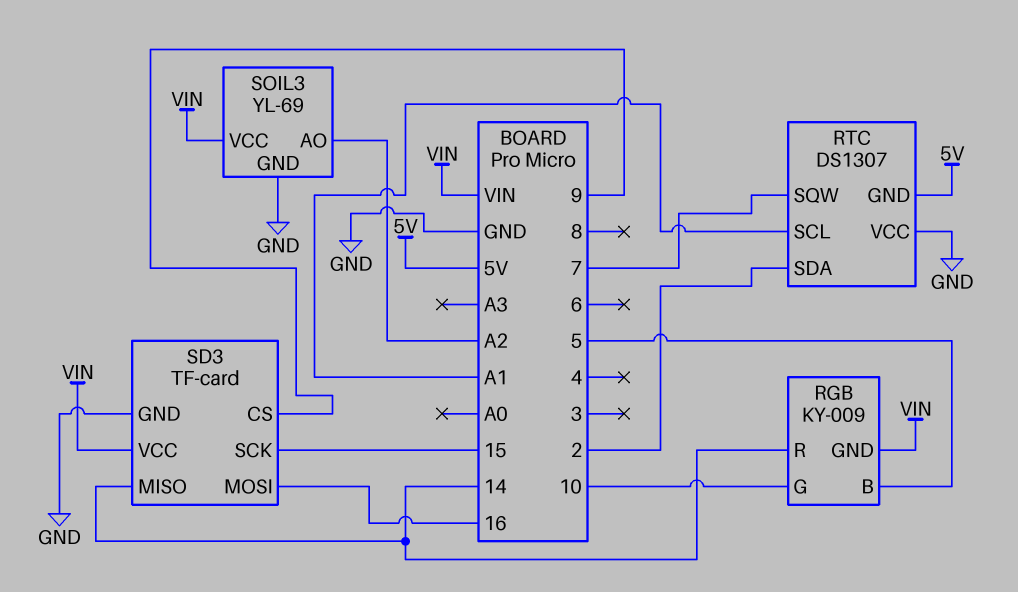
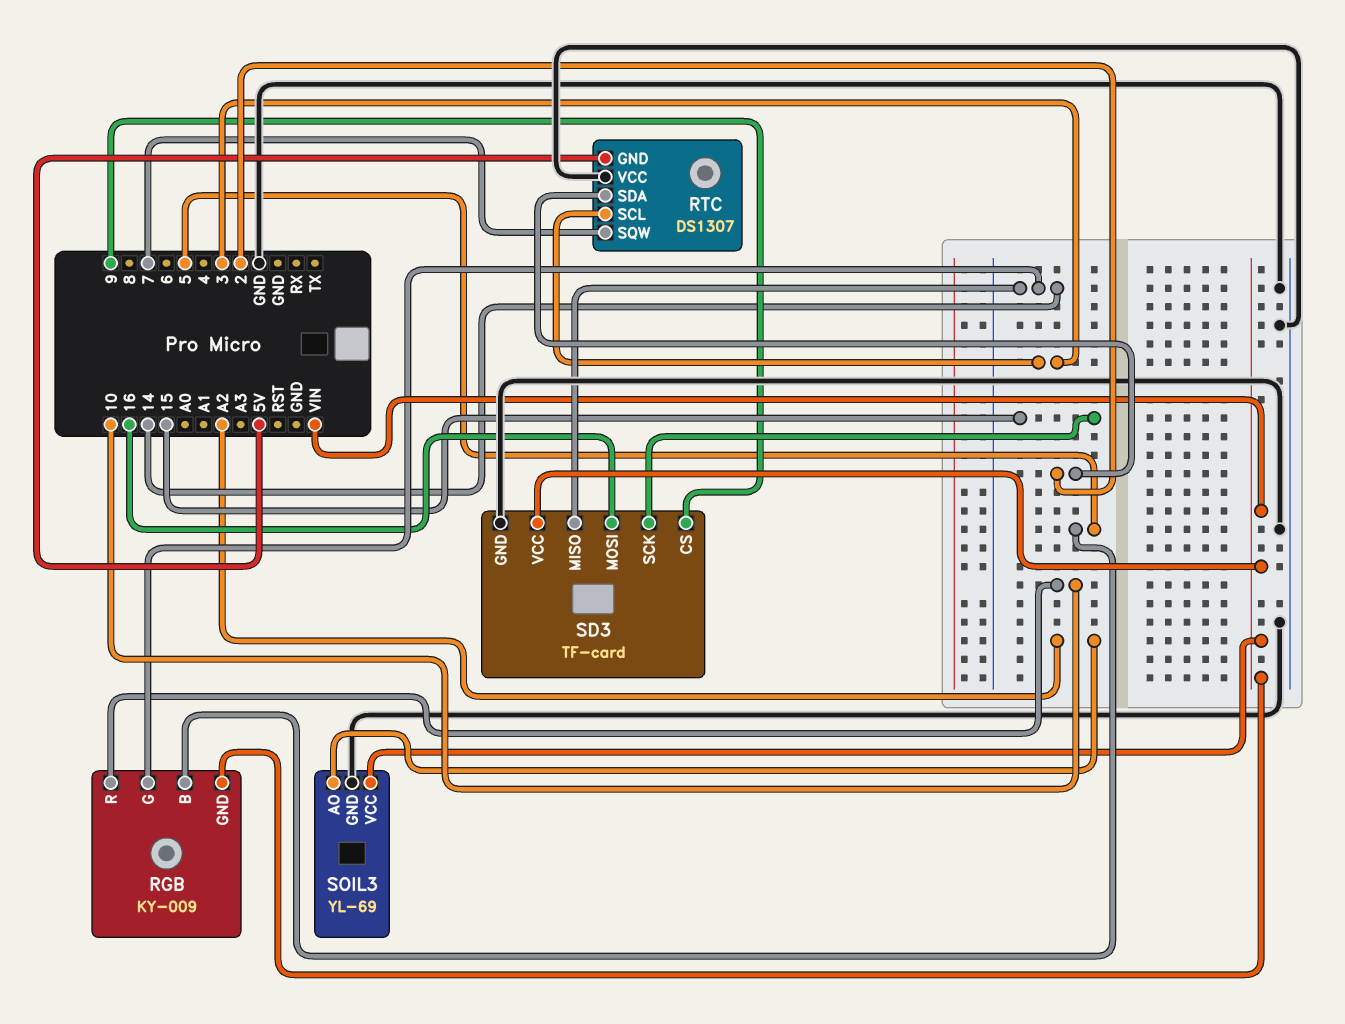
RGB pin G: 10 -> 14
RGB pin R: 14 -> 10
RTC pin SCL: A1 -> 3

